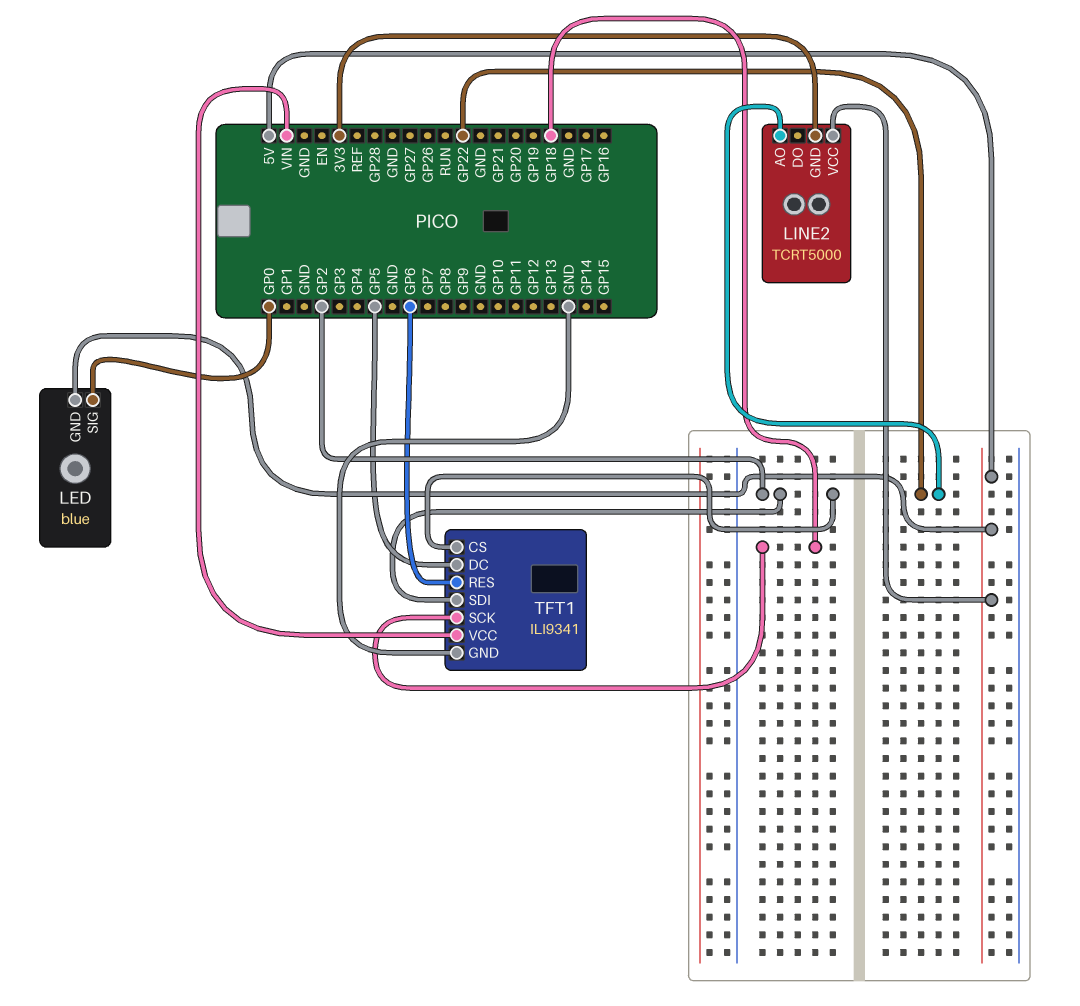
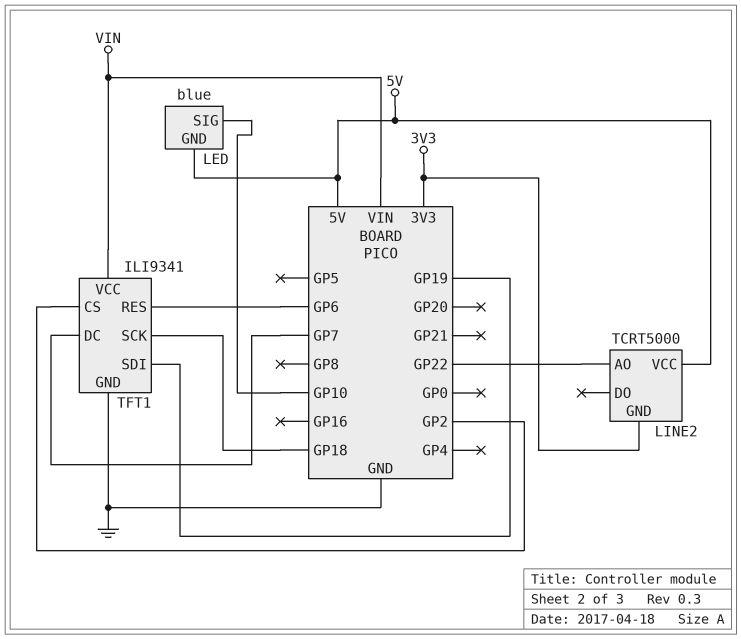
LED pin SIG: GP0 -> GP10
TFT1 pin DC: GP5 -> GP7
TFT1 pin SDI: GP2 -> GP19

